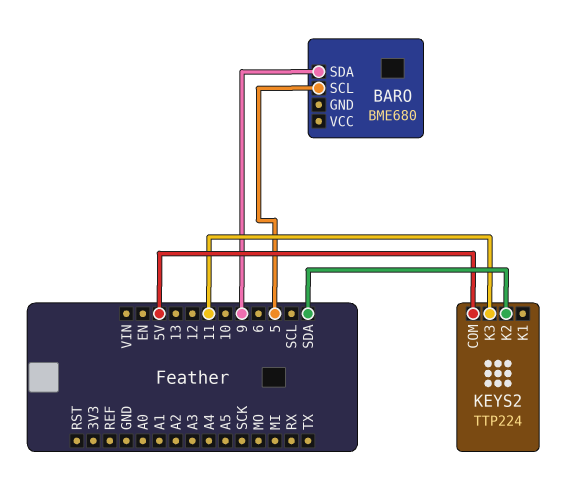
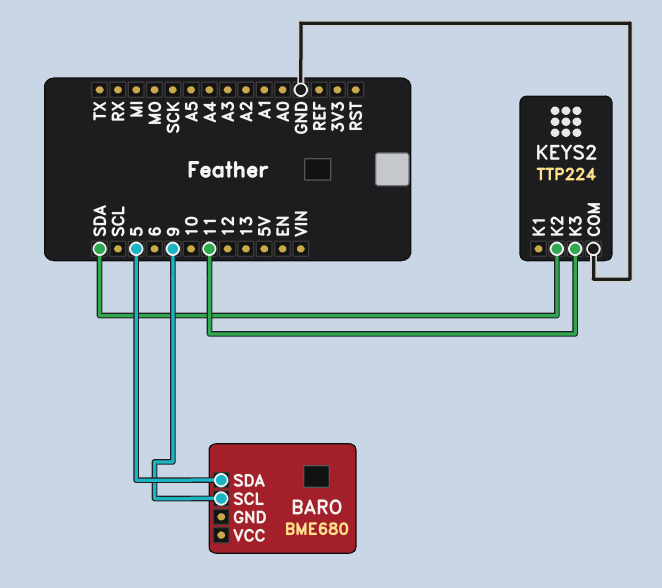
BARO pin SCL: 5 -> 9
BARO pin SDA: 9 -> 5
KEYS2 pin COM: 5V -> GND

